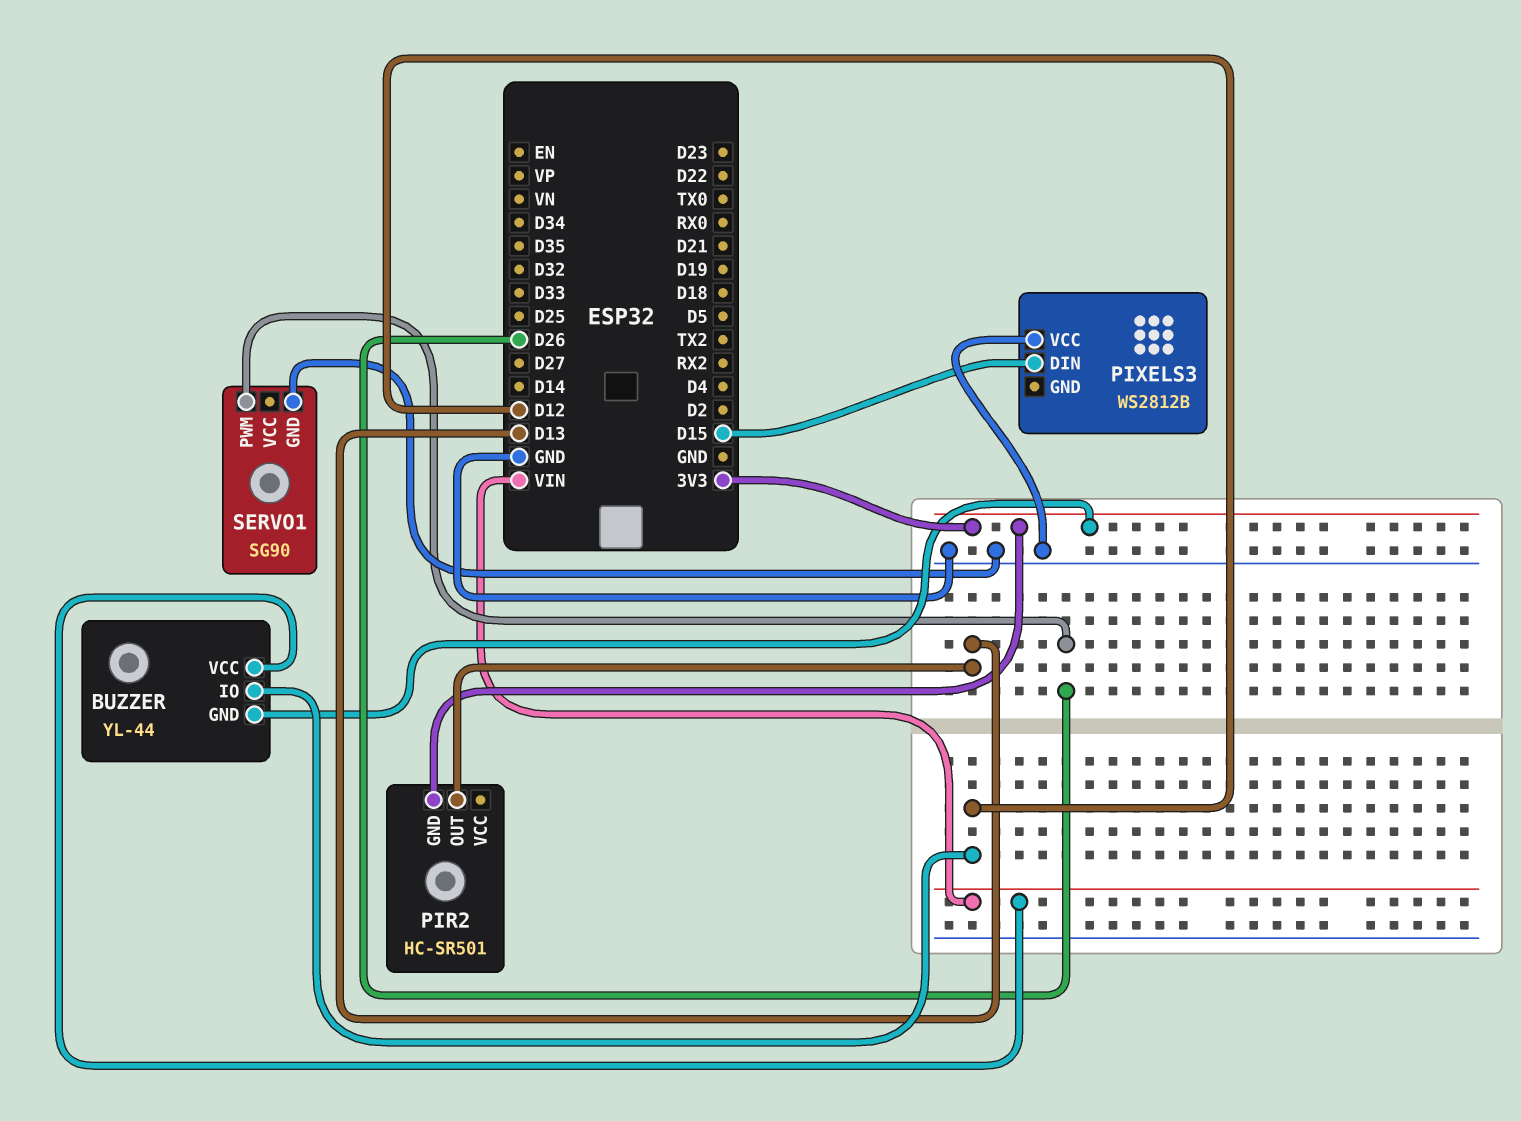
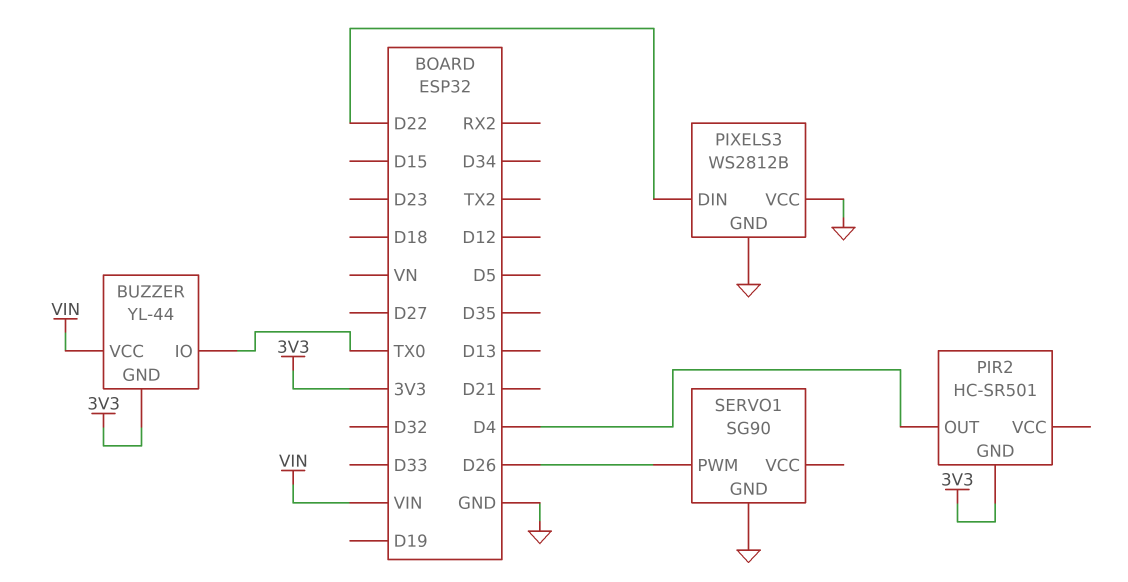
BUZZER pin IO: D12 -> TX0
PIR2 pin OUT: D13 -> D4
PIXELS3 pin DIN: D15 -> D22
PIXELS3 pin GND: none -> GND

